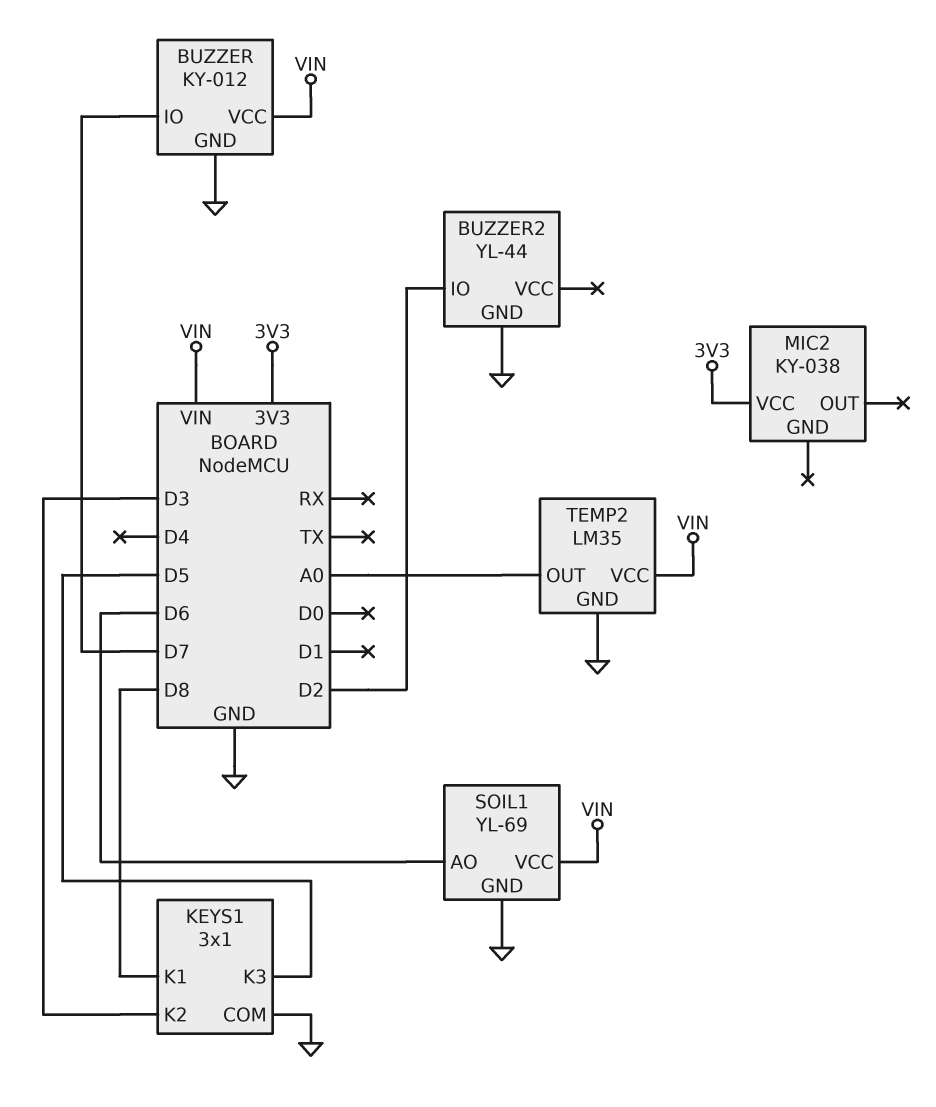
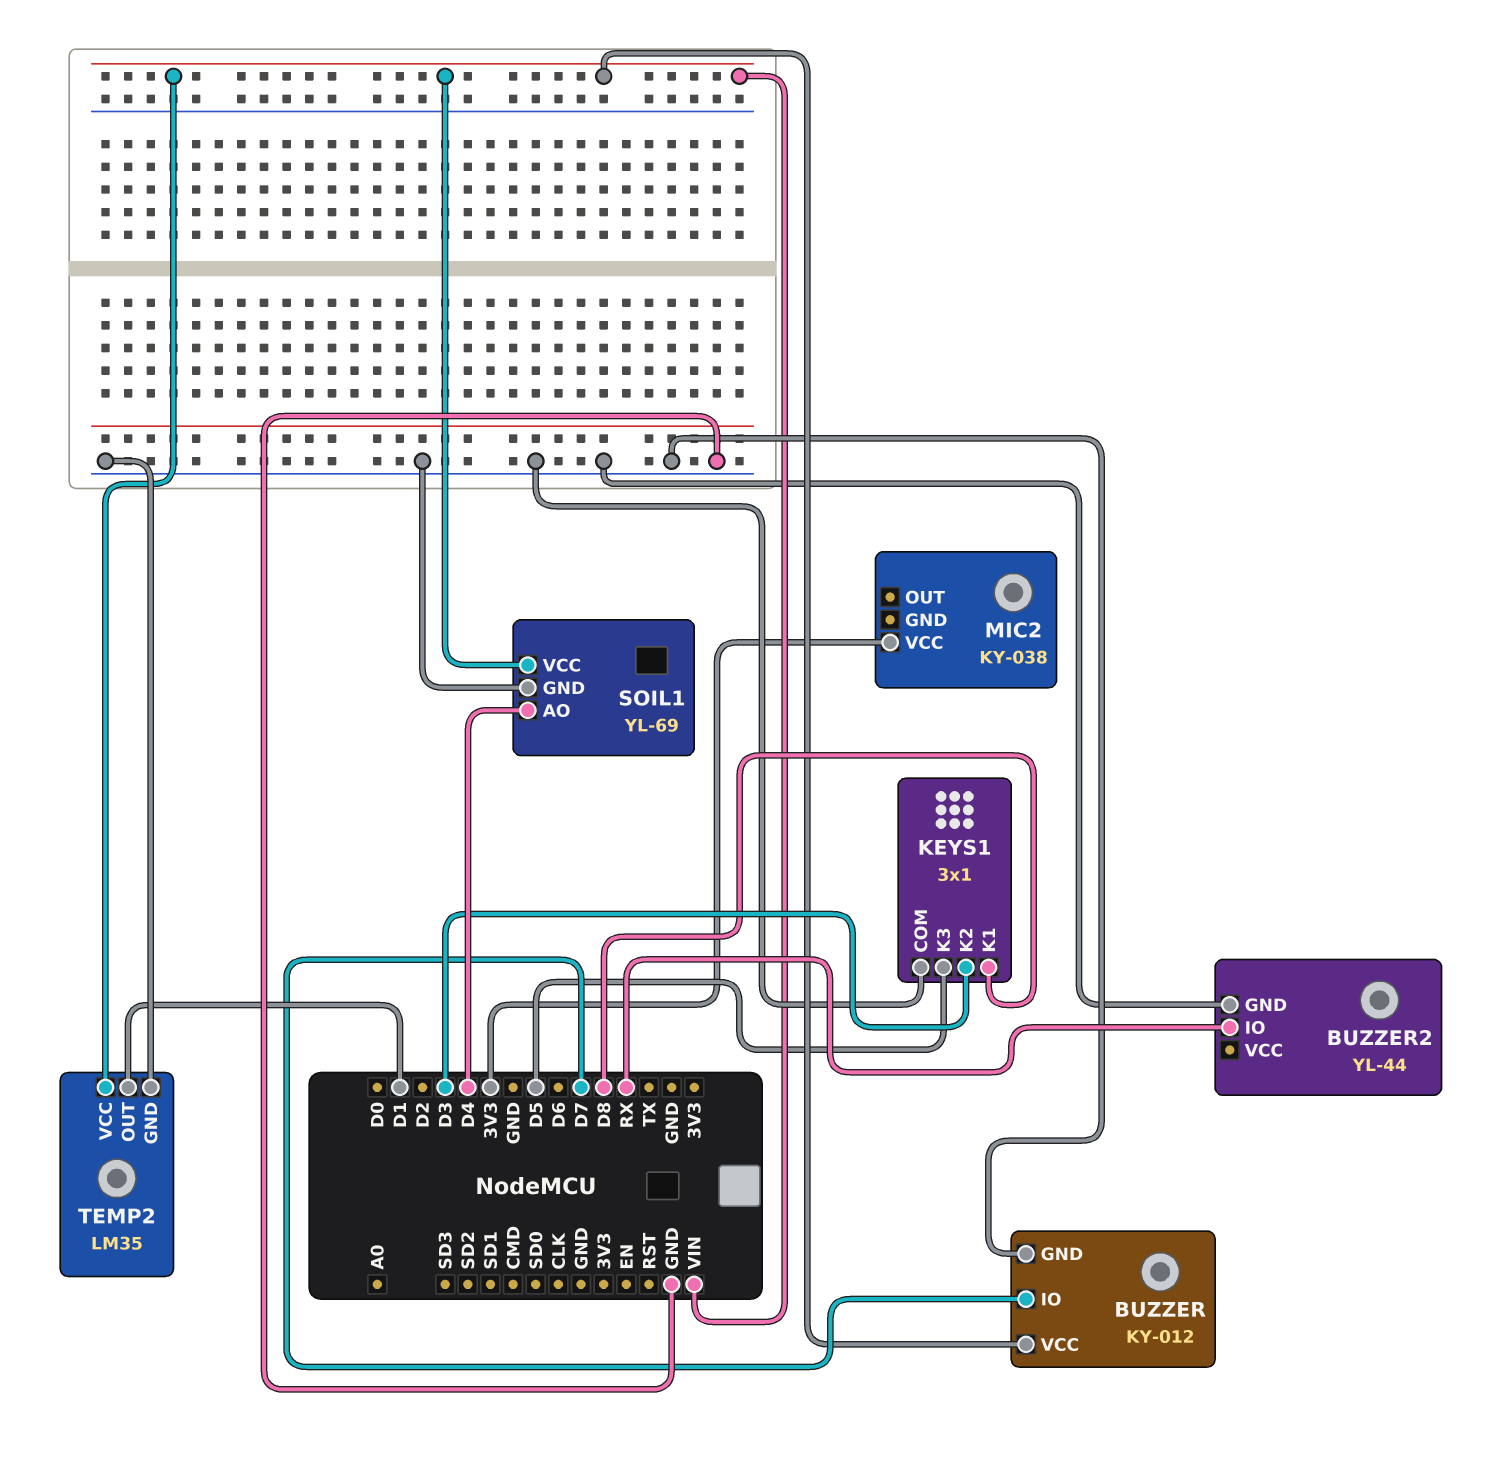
BUZZER2 pin IO: D2 -> RX
SOIL1 pin AO: D6 -> D4
TEMP2 pin OUT: A0 -> D1

